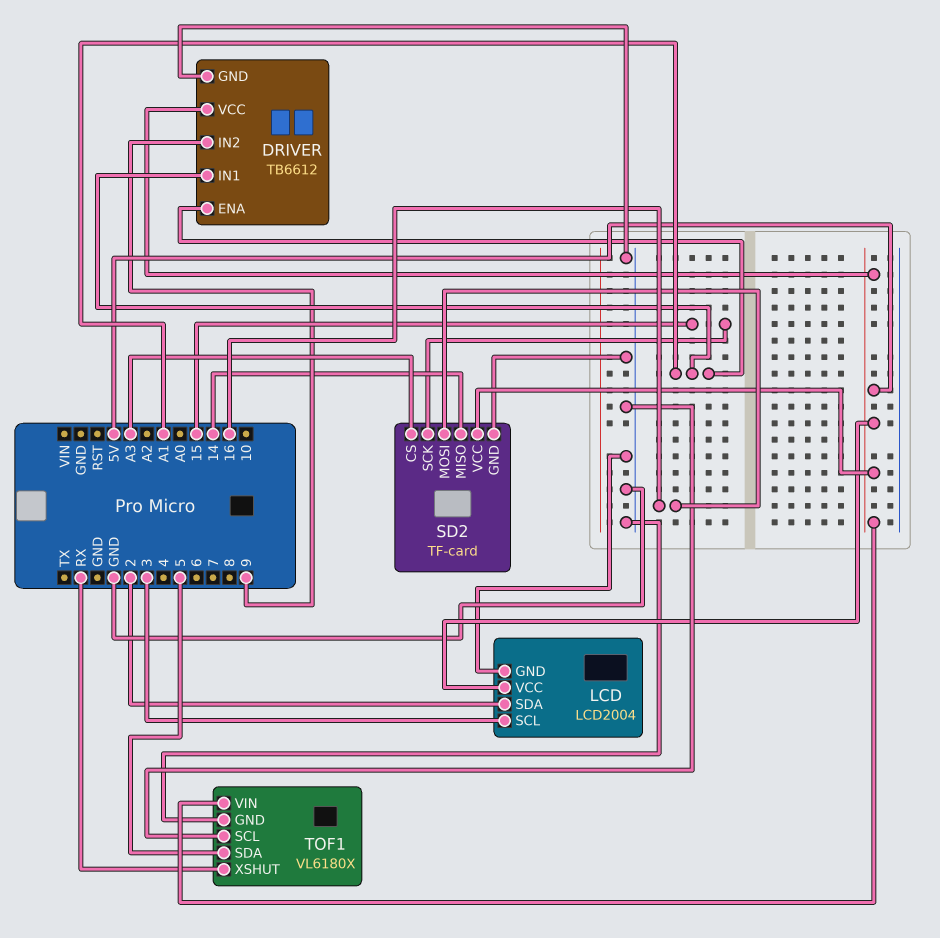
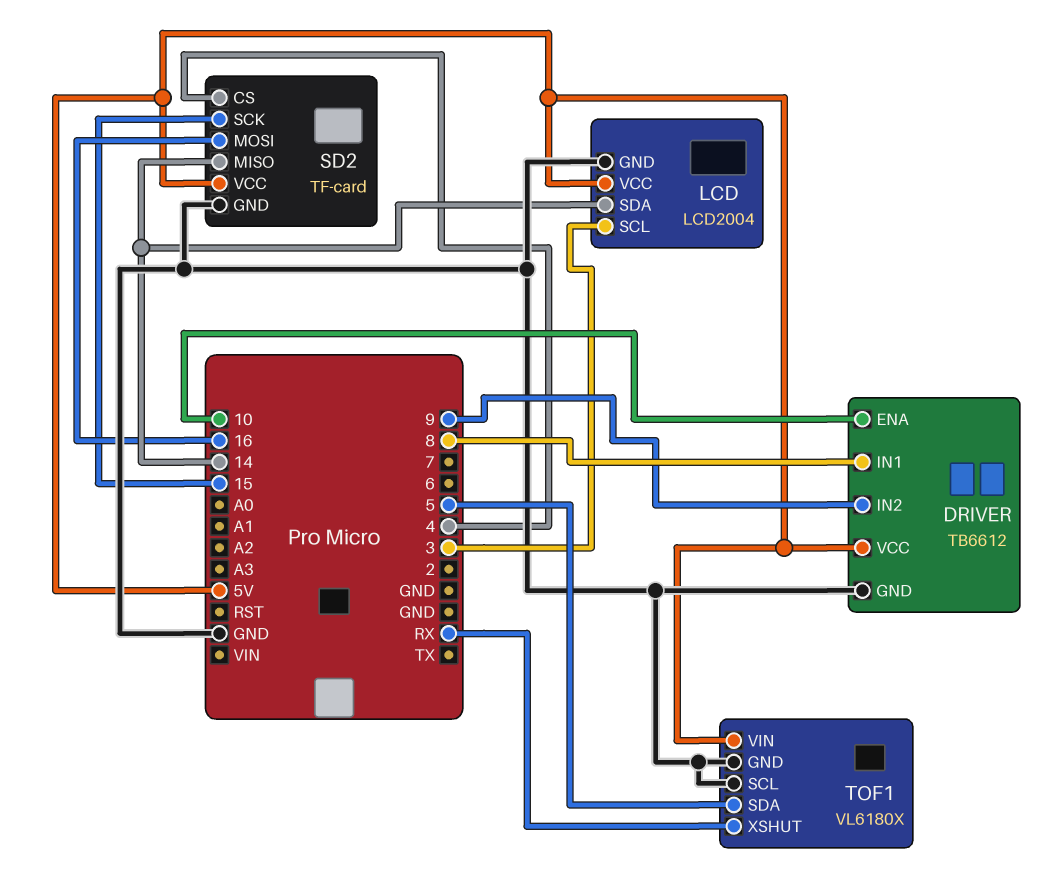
DRIVER pin ENA: A1 -> 10
DRIVER pin IN1: A1 -> 8
LCD pin SDA: 2 -> 14
SD2 pin CS: A3 -> 4

